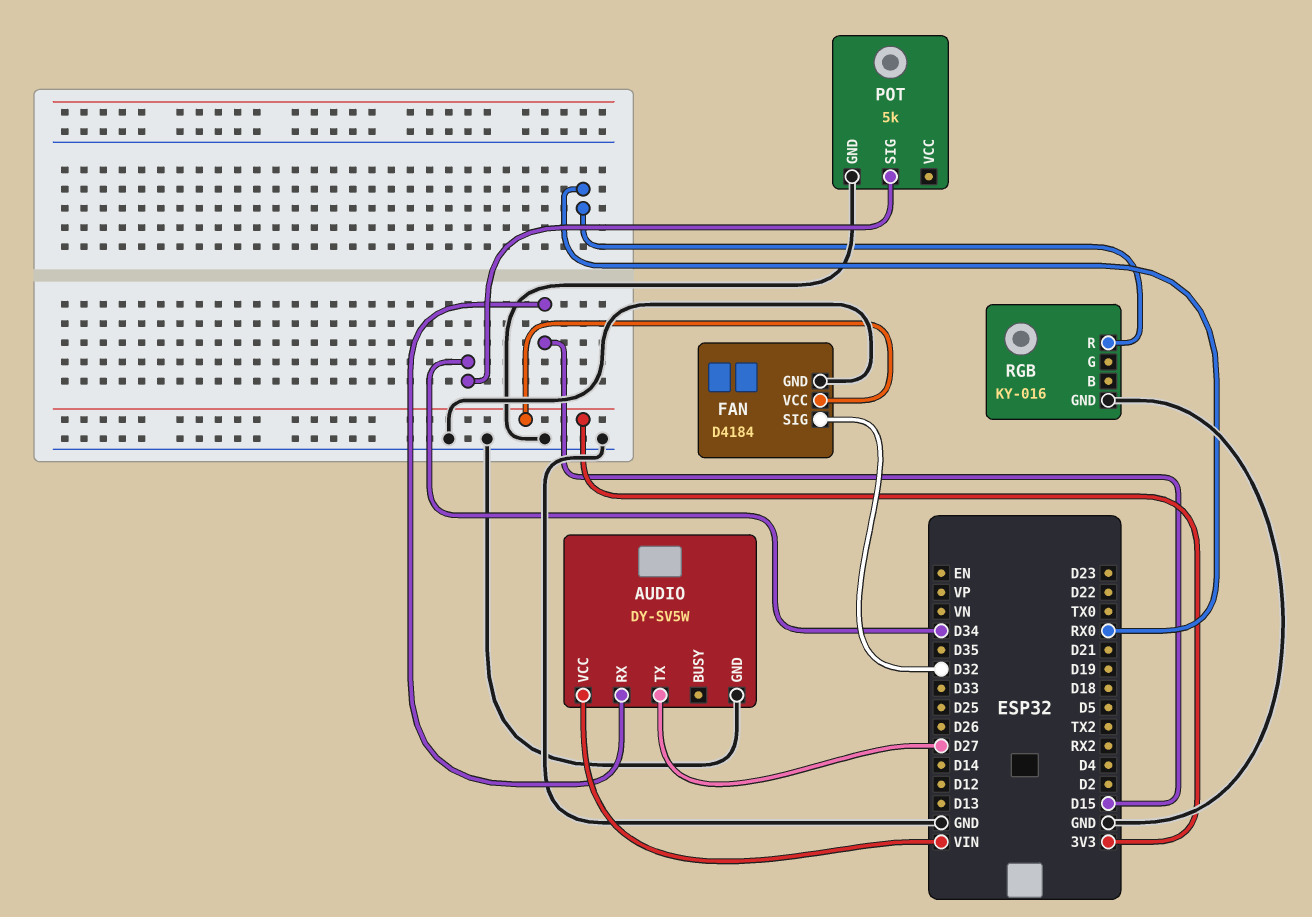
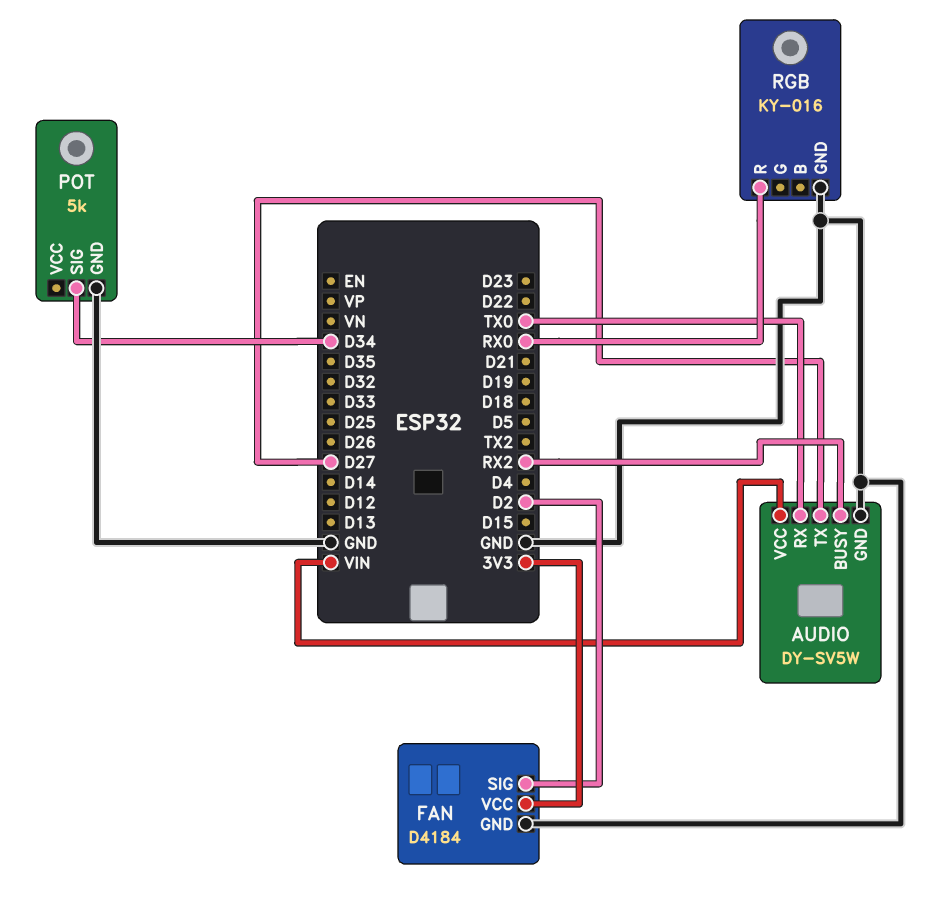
AUDIO pin BUSY: none -> RX2
AUDIO pin RX: D15 -> TX0
FAN pin SIG: D32 -> D2

